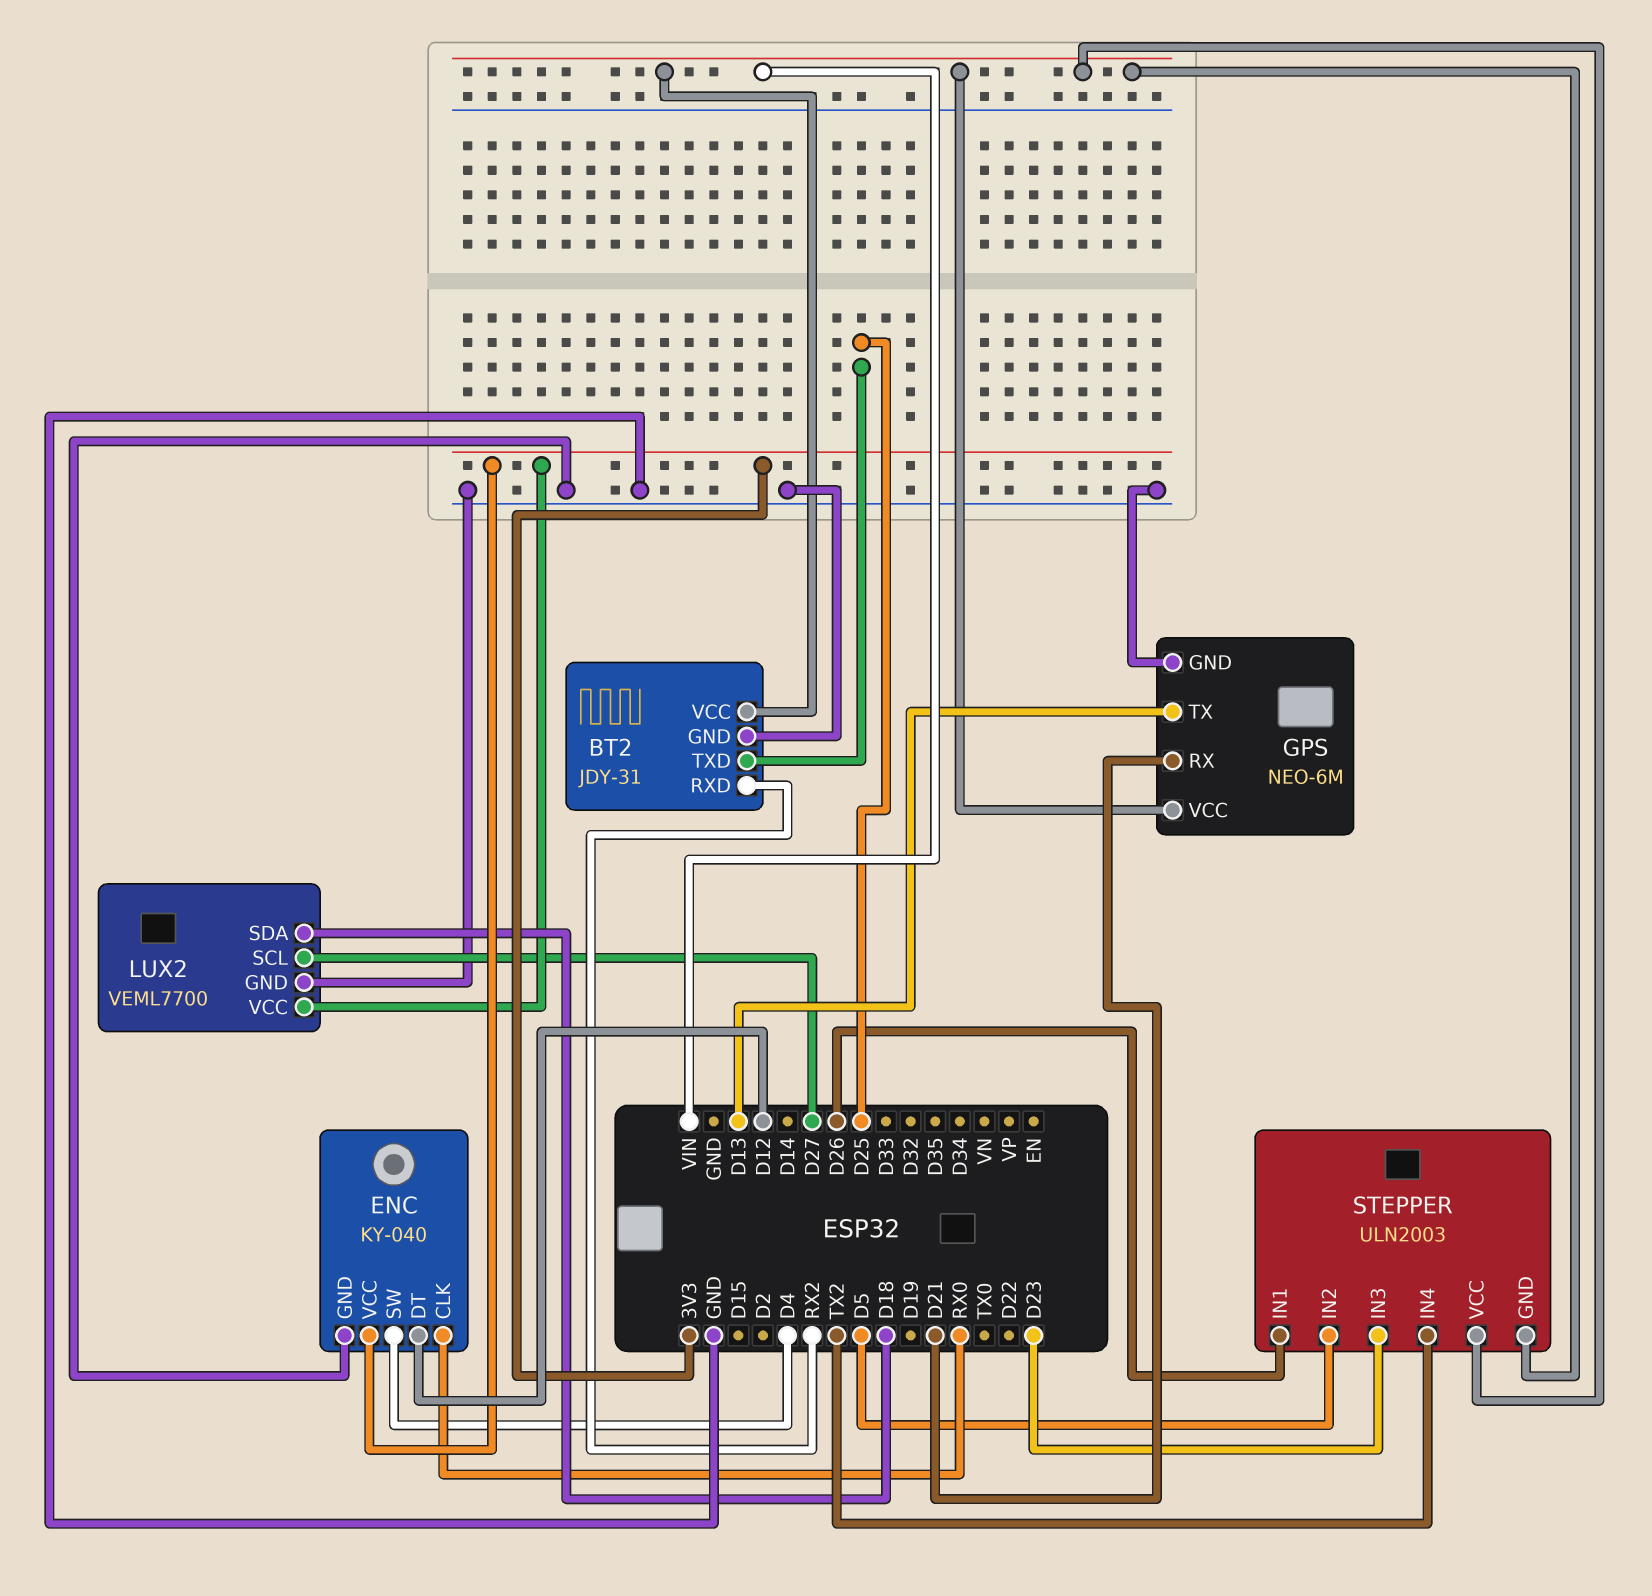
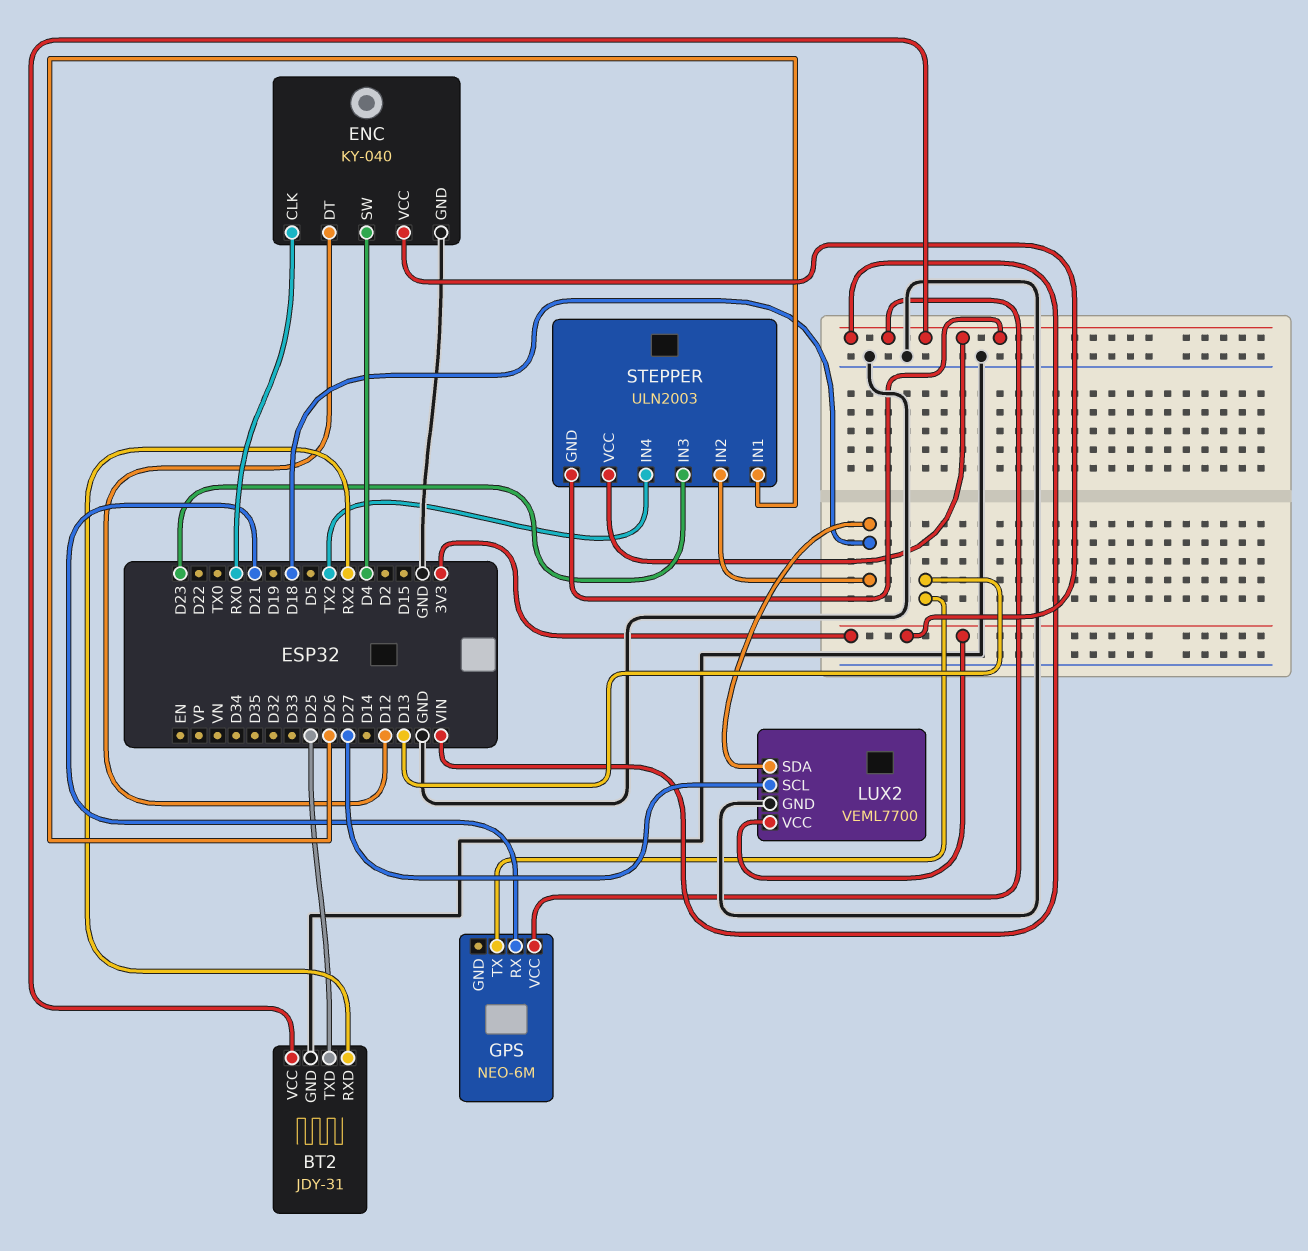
GPS pin GND: GND -> none
STEPPER pin IN2: D5 -> D18

